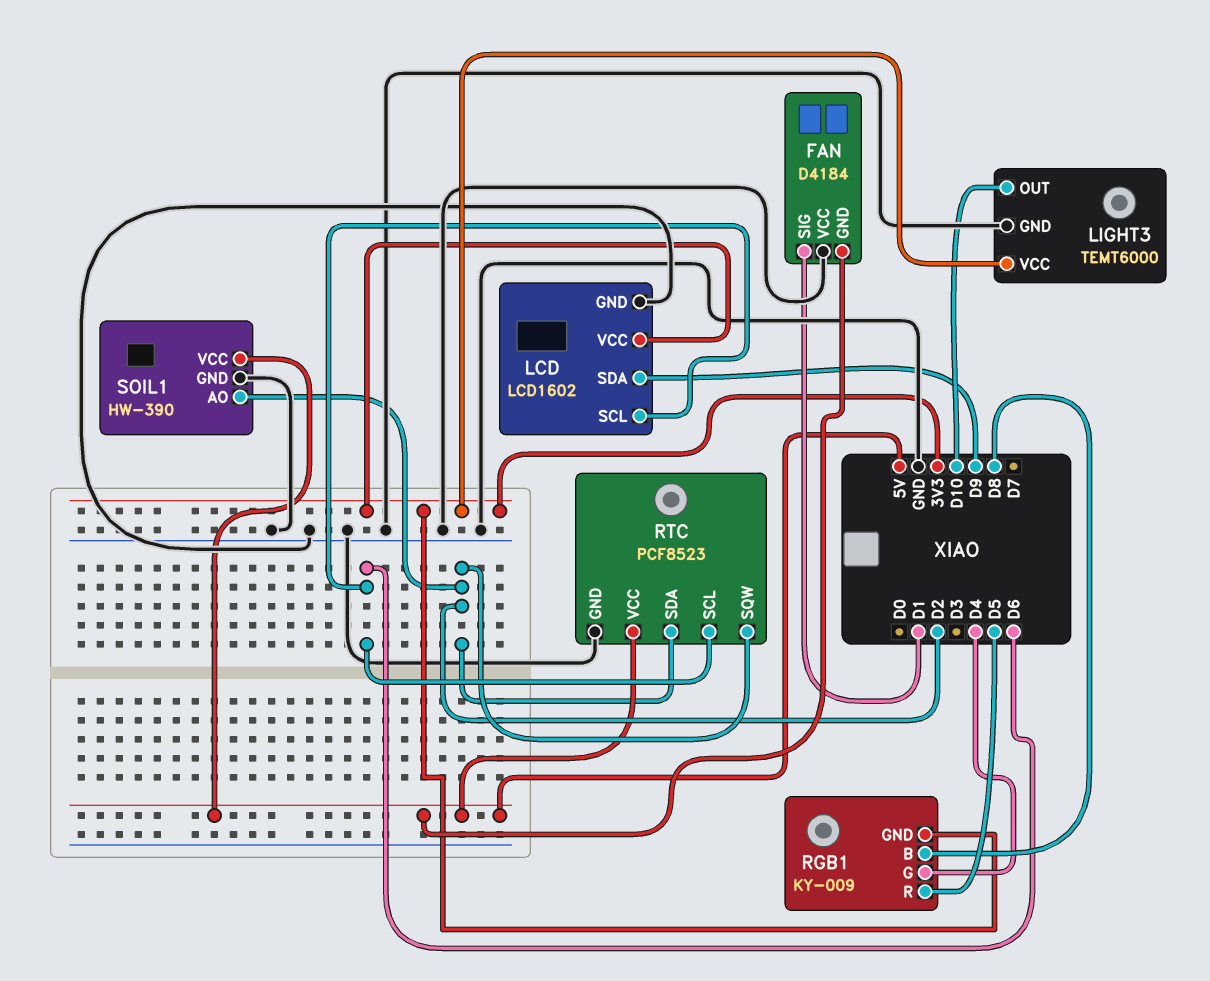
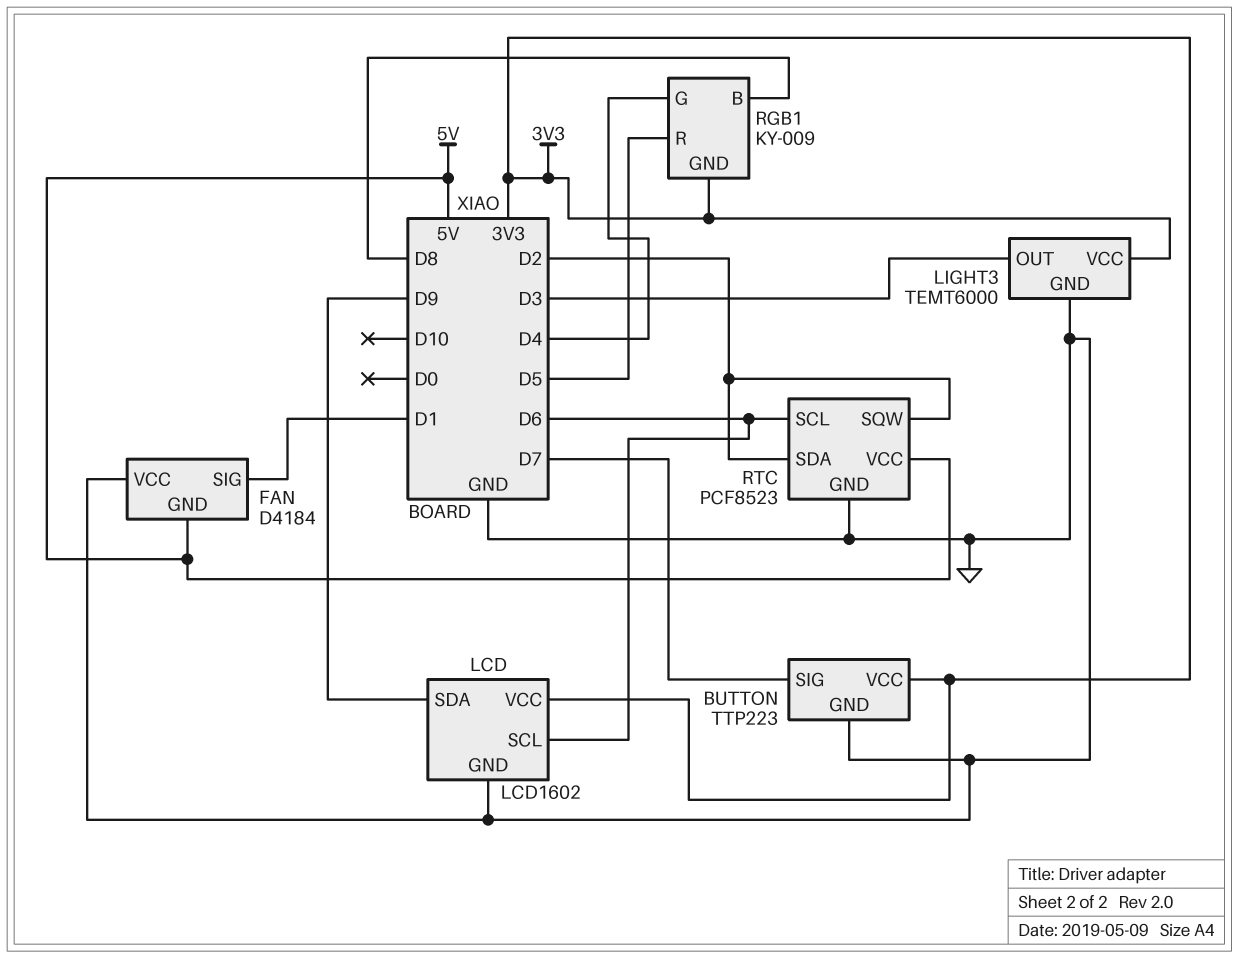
BUTTON: none -> TTP223
BUTTON pin GND: none -> GND
BUTTON pin SIG: none -> D7
BUTTON pin VCC: none -> 3V3
LIGHT3 pin OUT: D10 -> D3
SOIL1: HW-390 -> none
SOIL1 pin AO: D2 -> none
SOIL1 pin GND: GND -> none
SOIL1 pin VCC: 5V -> none

